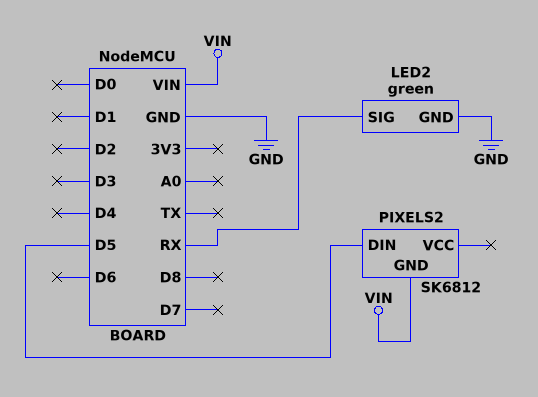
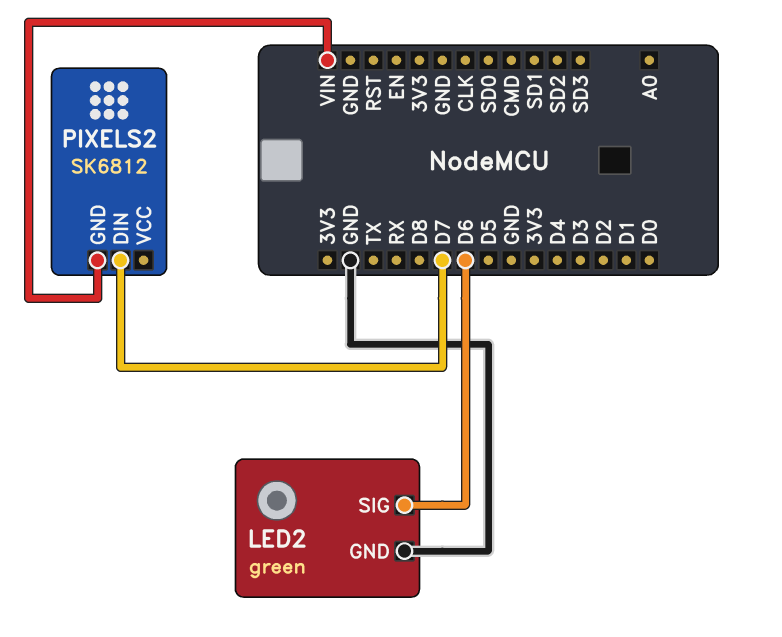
LED2 pin SIG: RX -> D6
PIXELS2 pin DIN: D5 -> D7

